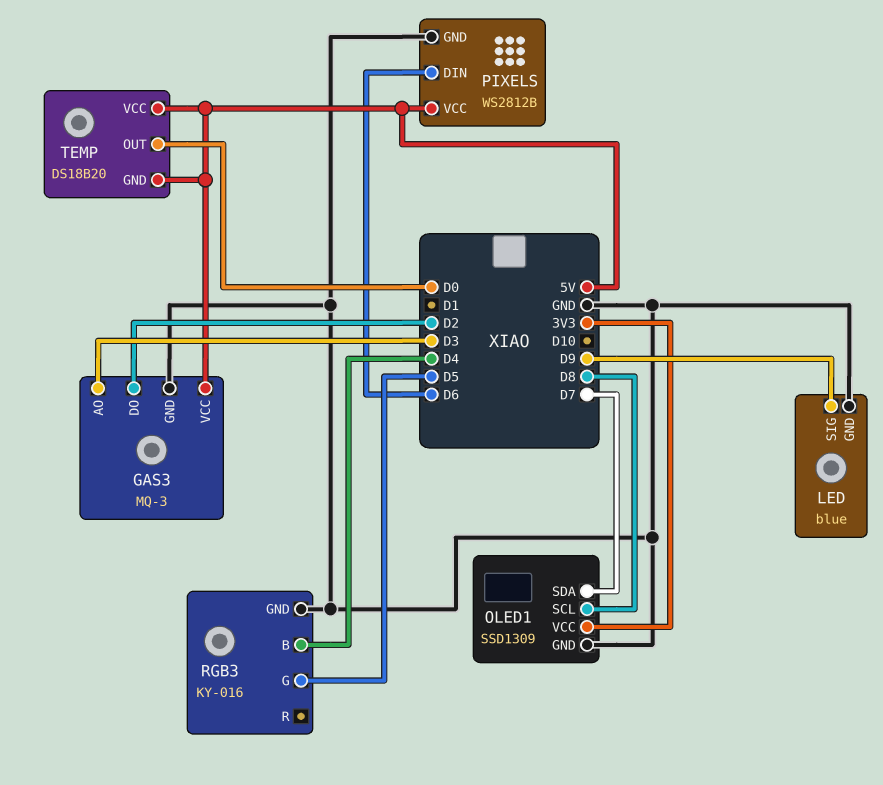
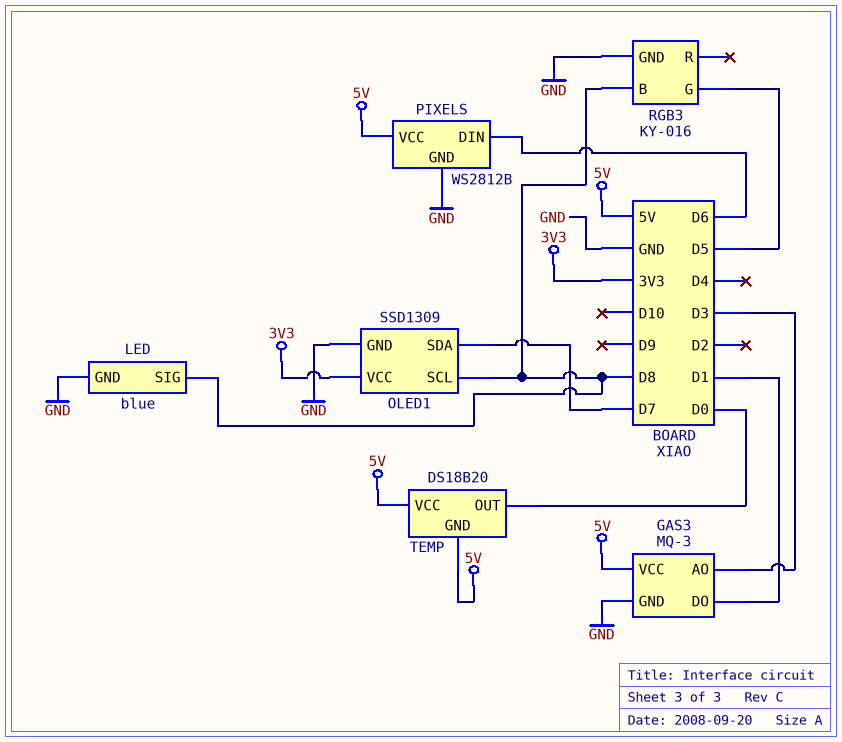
GAS3 pin DO: D2 -> D1
LED pin SIG: D9 -> D8
RGB3 pin B: D4 -> D8

